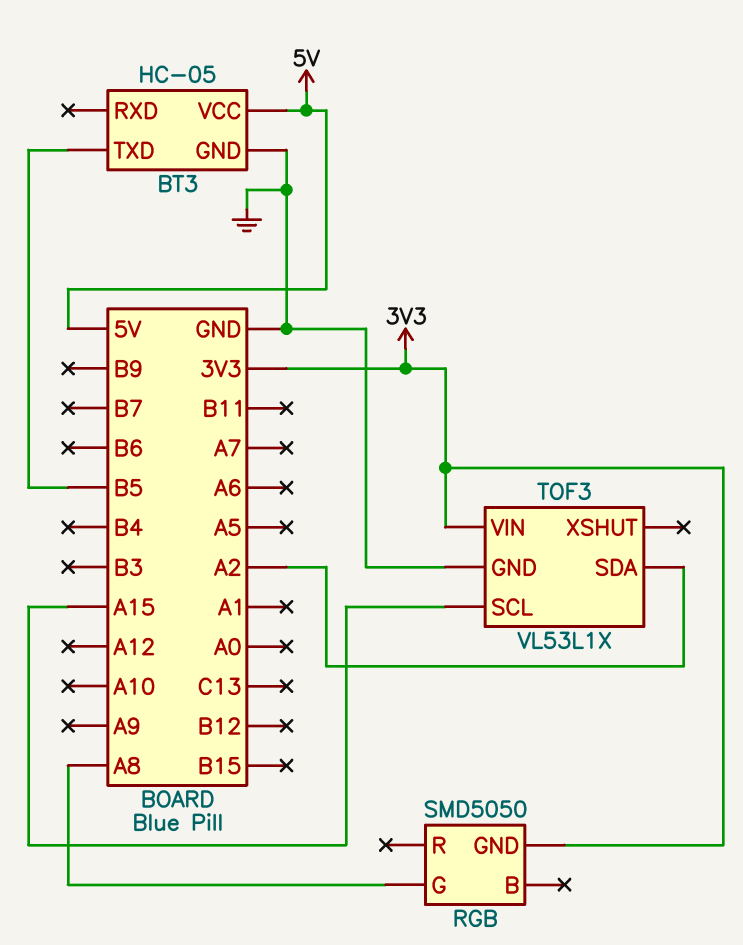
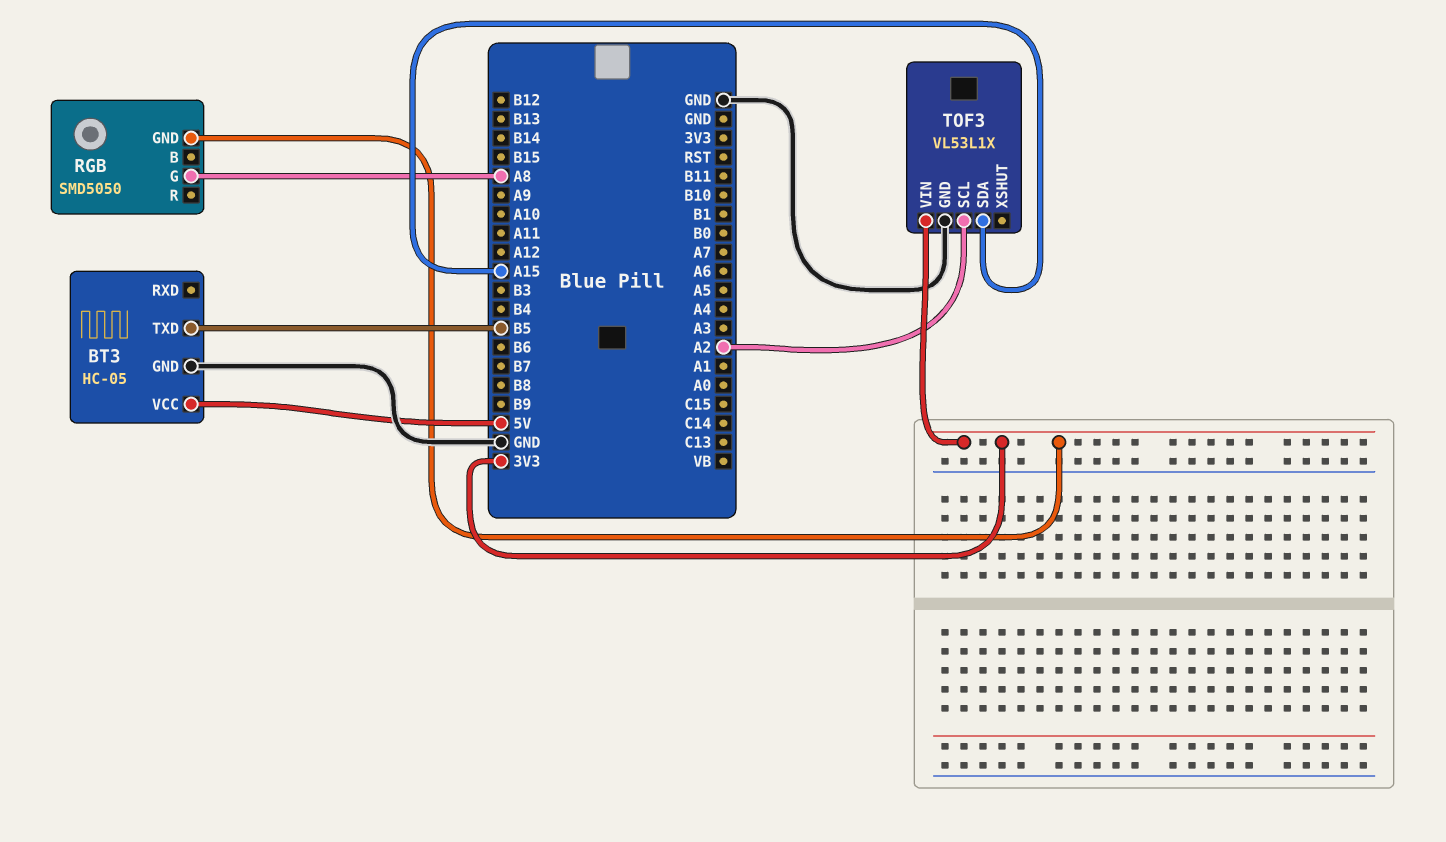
TOF3 pin SCL: A15 -> A2
TOF3 pin SDA: A2 -> A15

